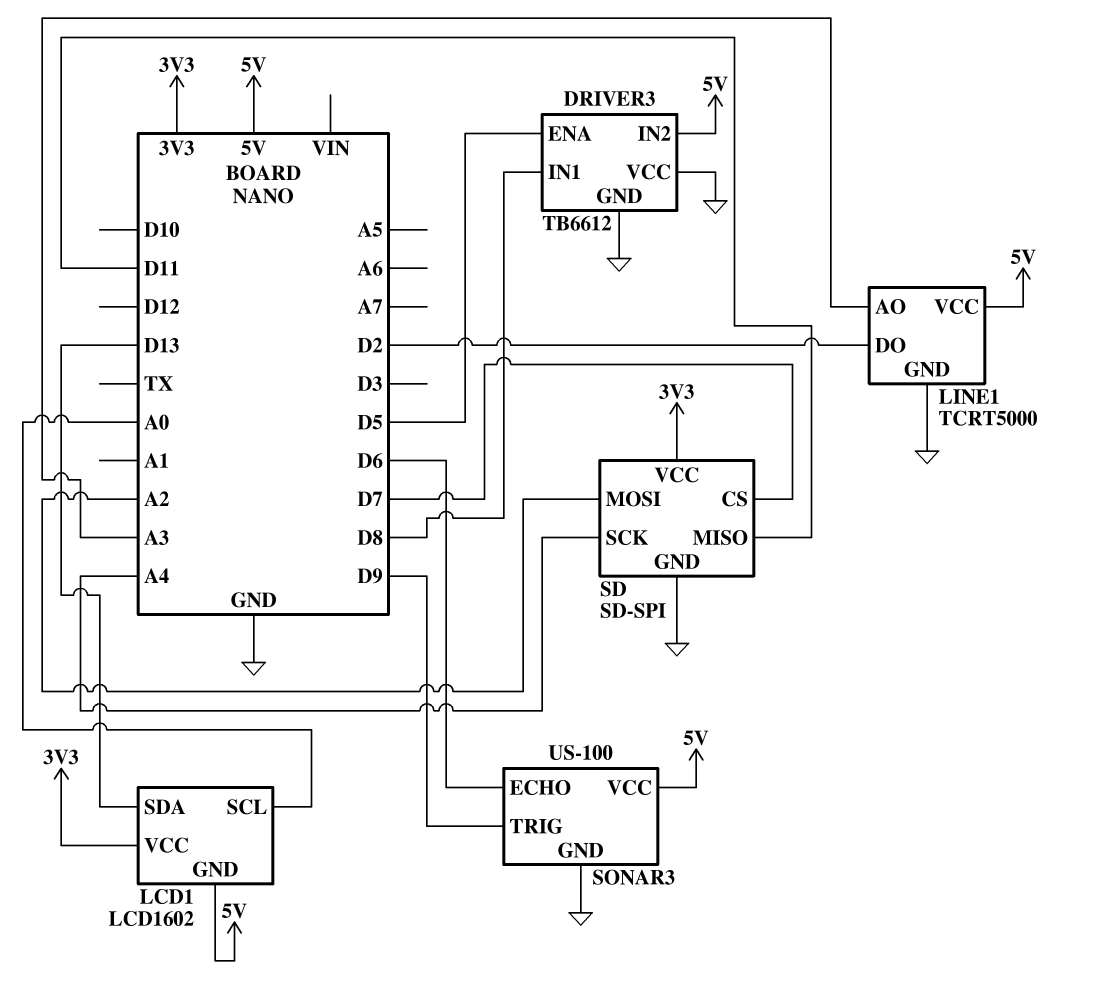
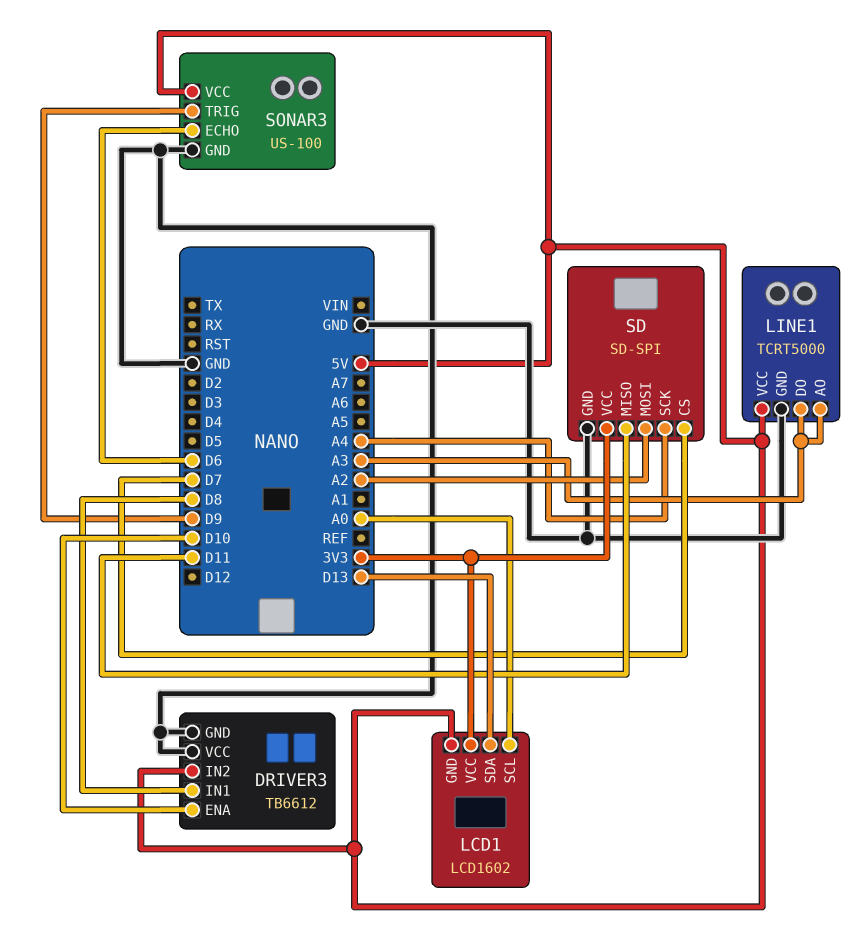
DRIVER3 pin ENA: D5 -> D10
LINE1 pin DO: D2 -> A3

